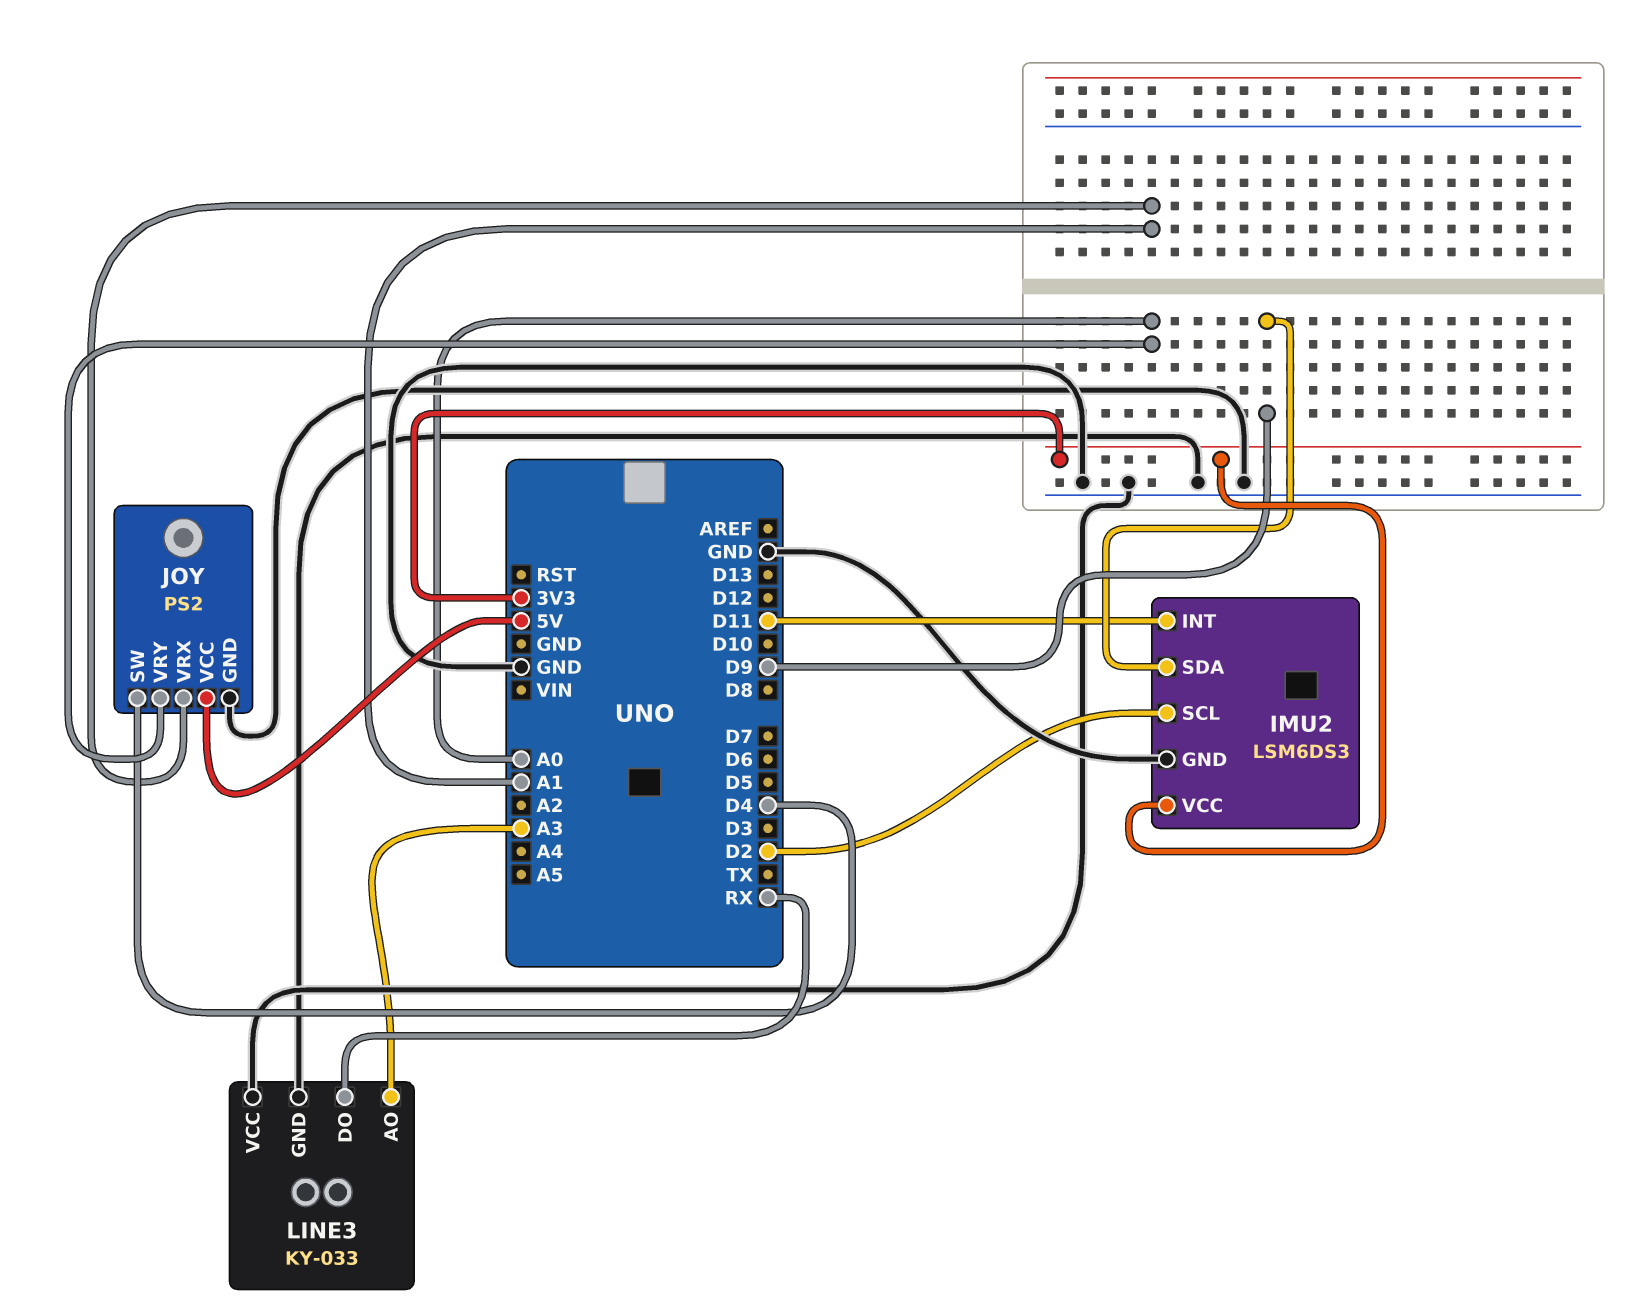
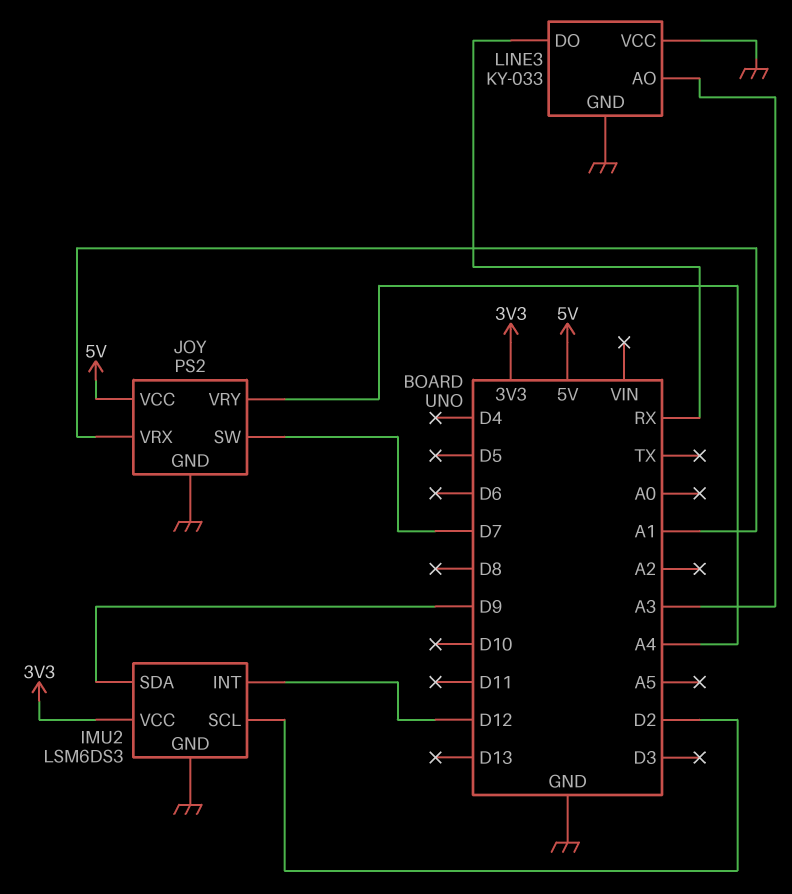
IMU2 pin INT: D11 -> D12
JOY pin SW: D4 -> D7
JOY pin VRY: A0 -> A4

